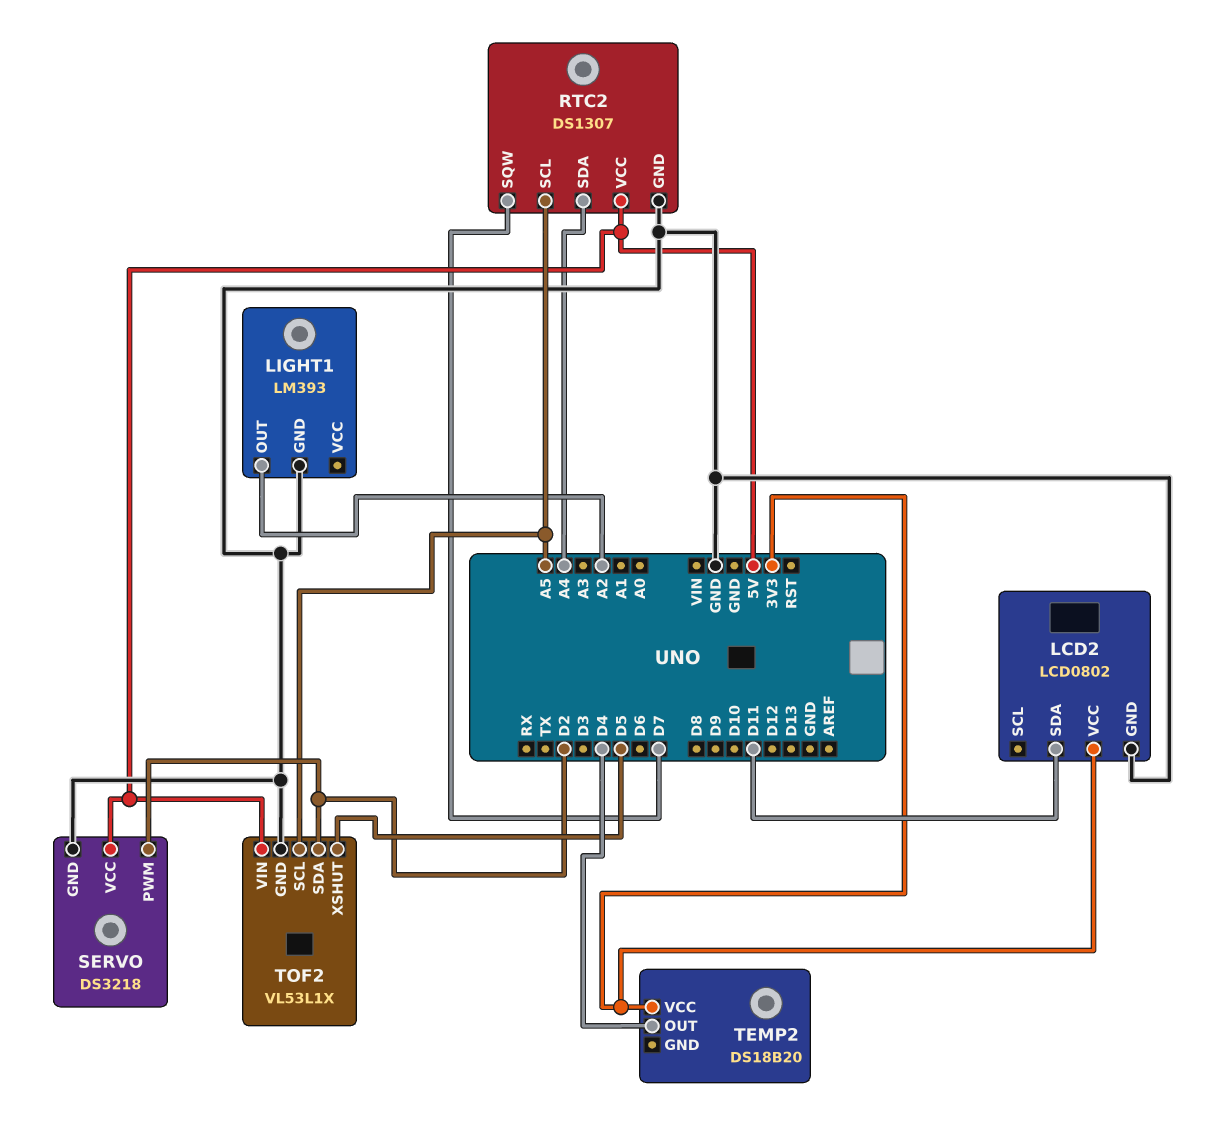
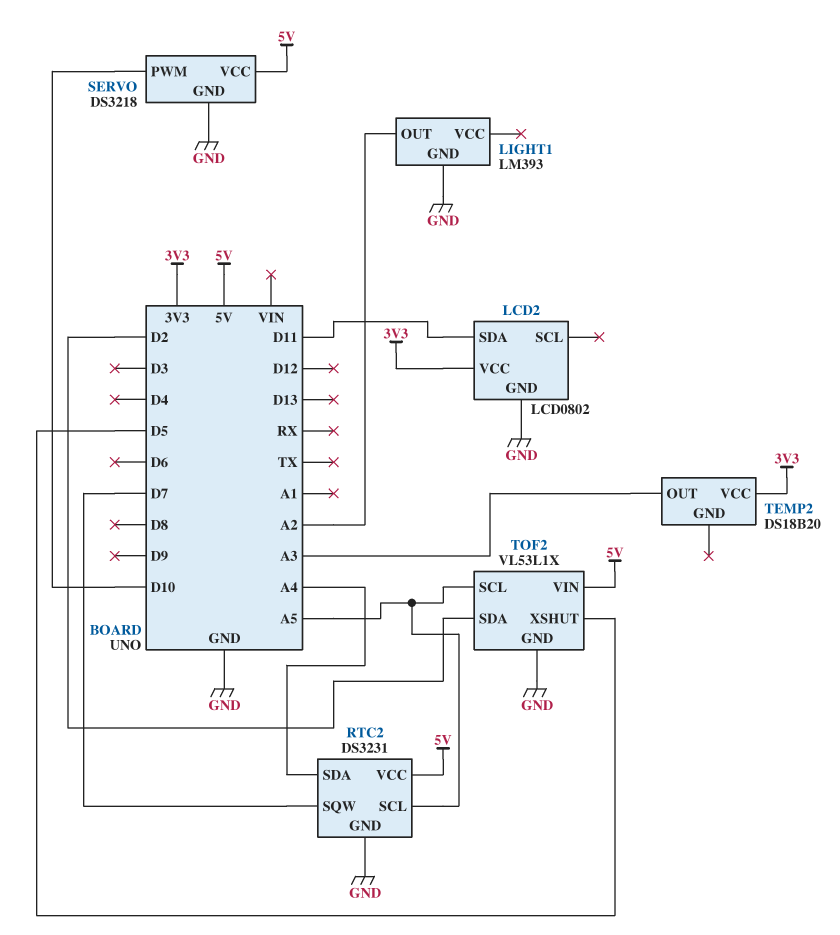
RTC2: DS1307 -> DS3231
SERVO pin PWM: D2 -> D10
TEMP2 pin OUT: D4 -> A3

